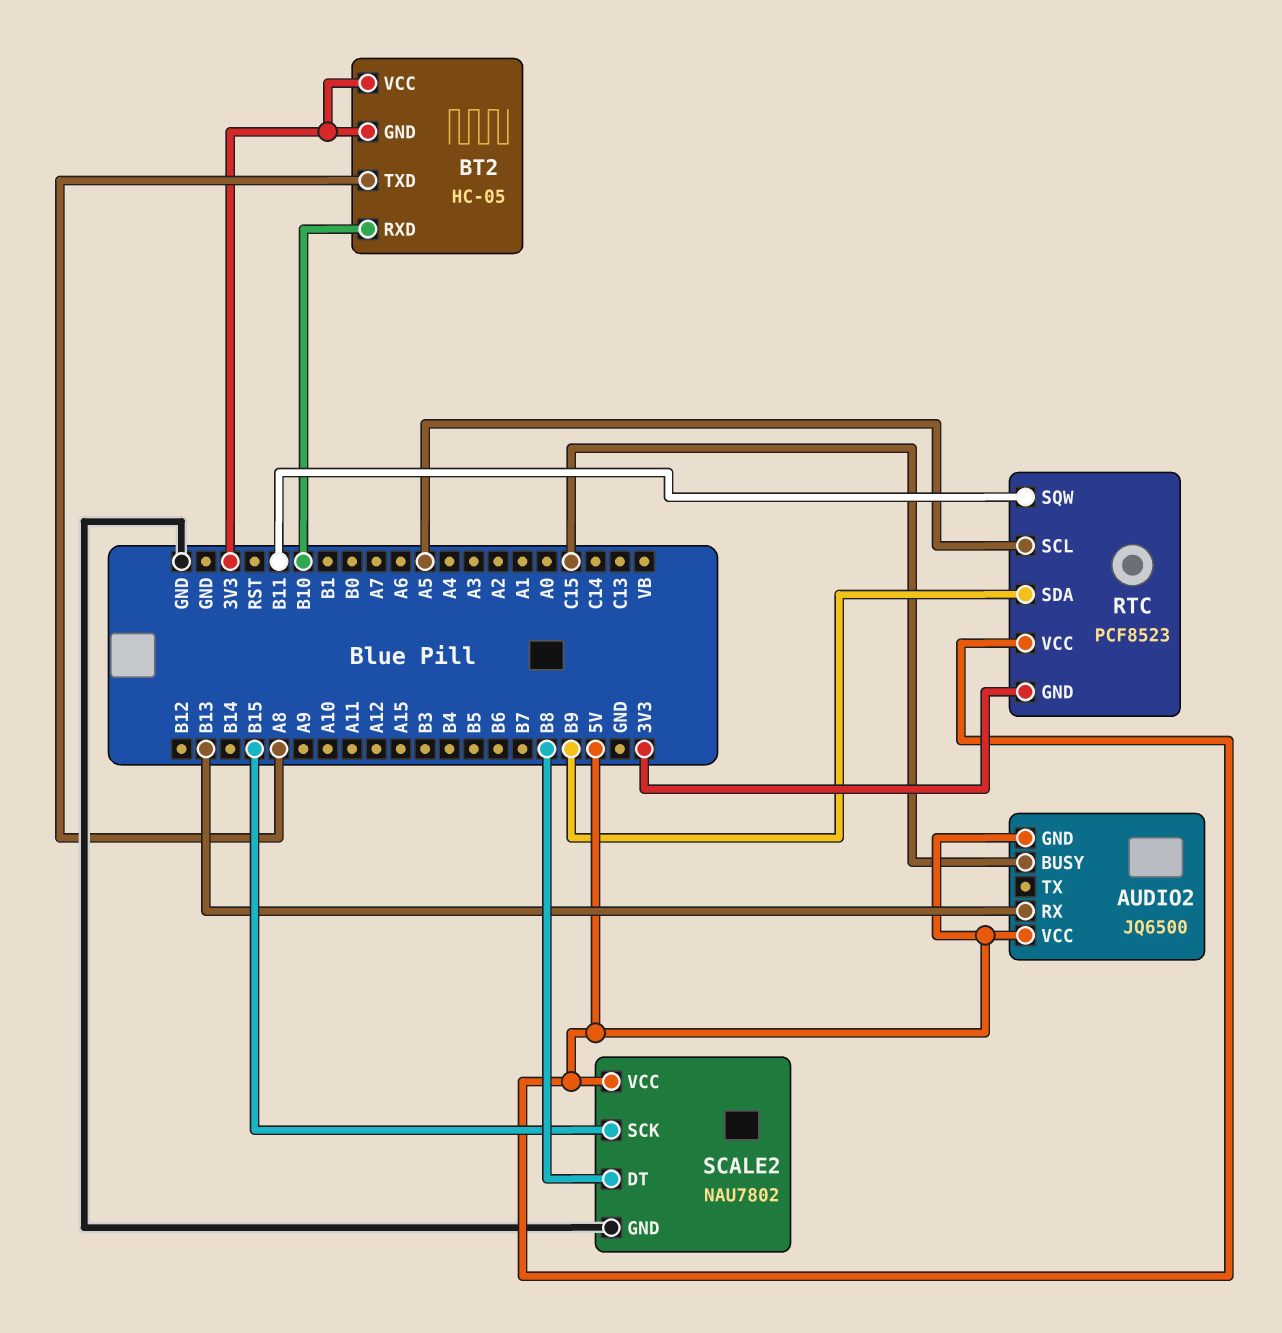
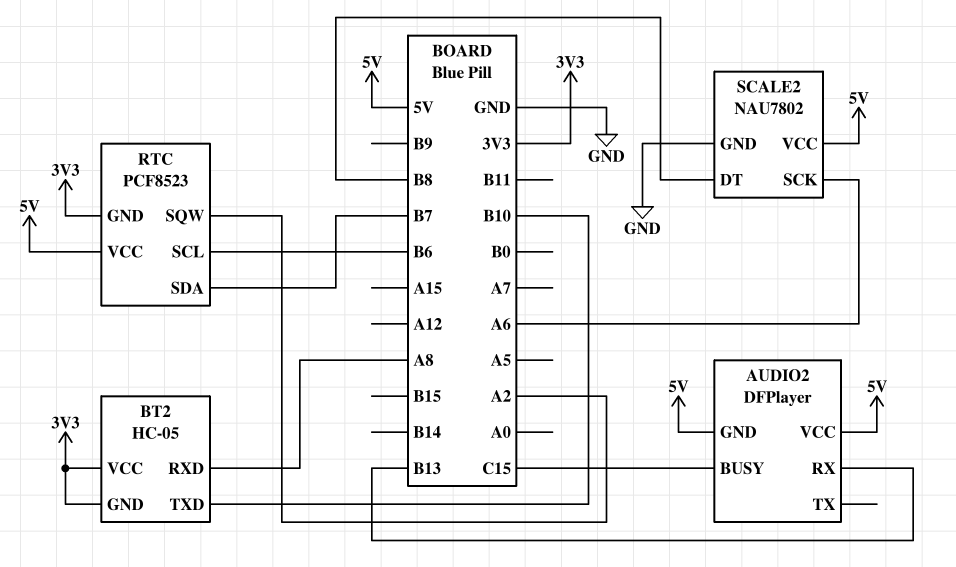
AUDIO2: JQ6500 -> DFPlayer
BT2 pin RXD: B10 -> A8
BT2 pin TXD: A8 -> B10
RTC pin SCL: A5 -> B6
RTC pin SDA: B9 -> B7
RTC pin SQW: B11 -> A2
SCALE2 pin SCK: B15 -> A6

